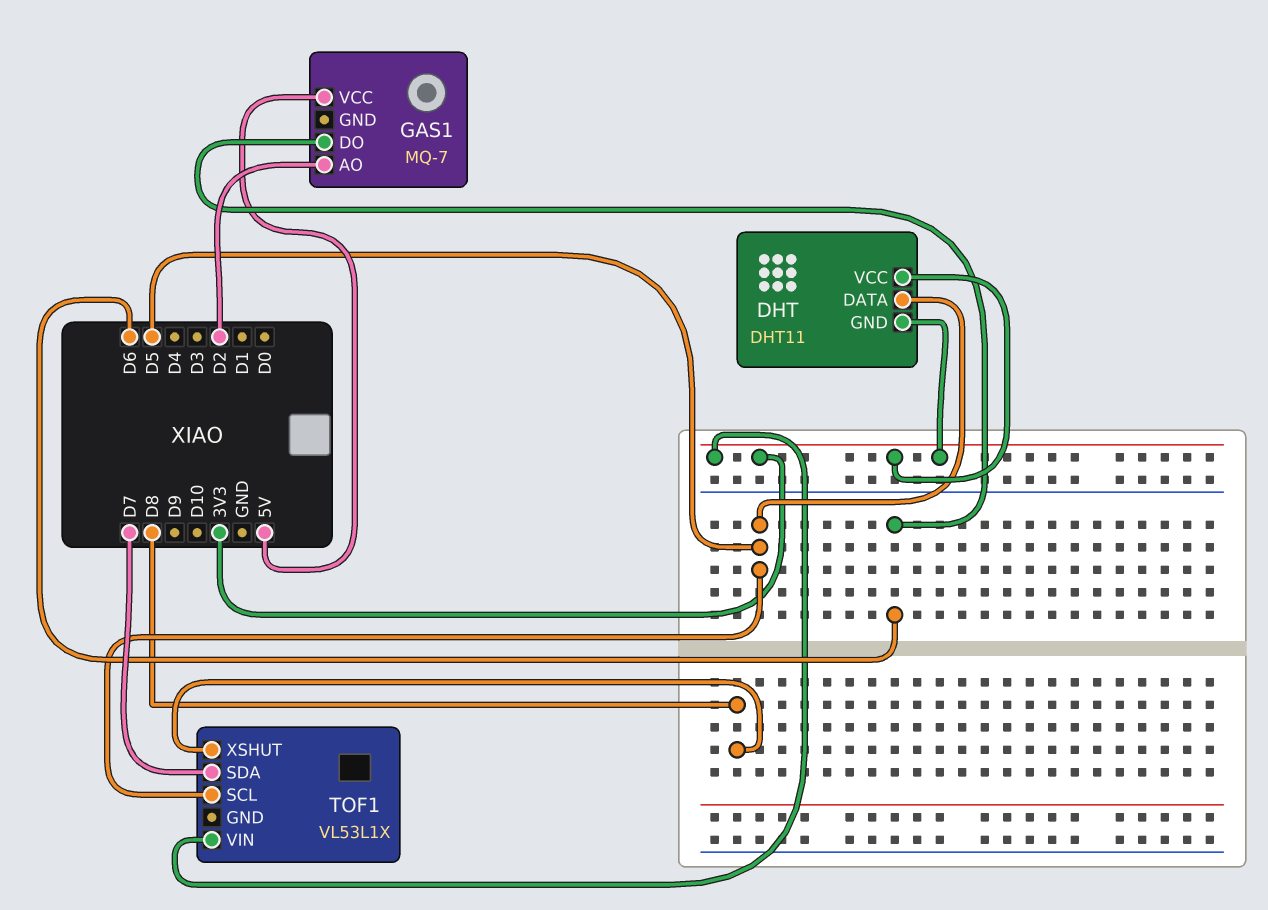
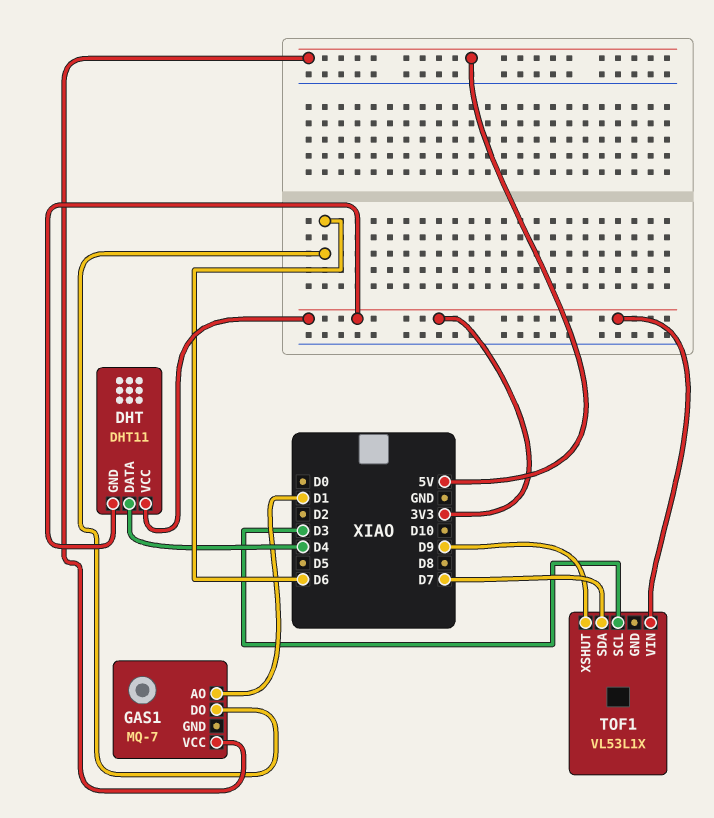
DHT pin DATA: D5 -> D4
GAS1 pin AO: D2 -> D1
TOF1 pin SCL: D5 -> D3
TOF1 pin XSHUT: D8 -> D9

